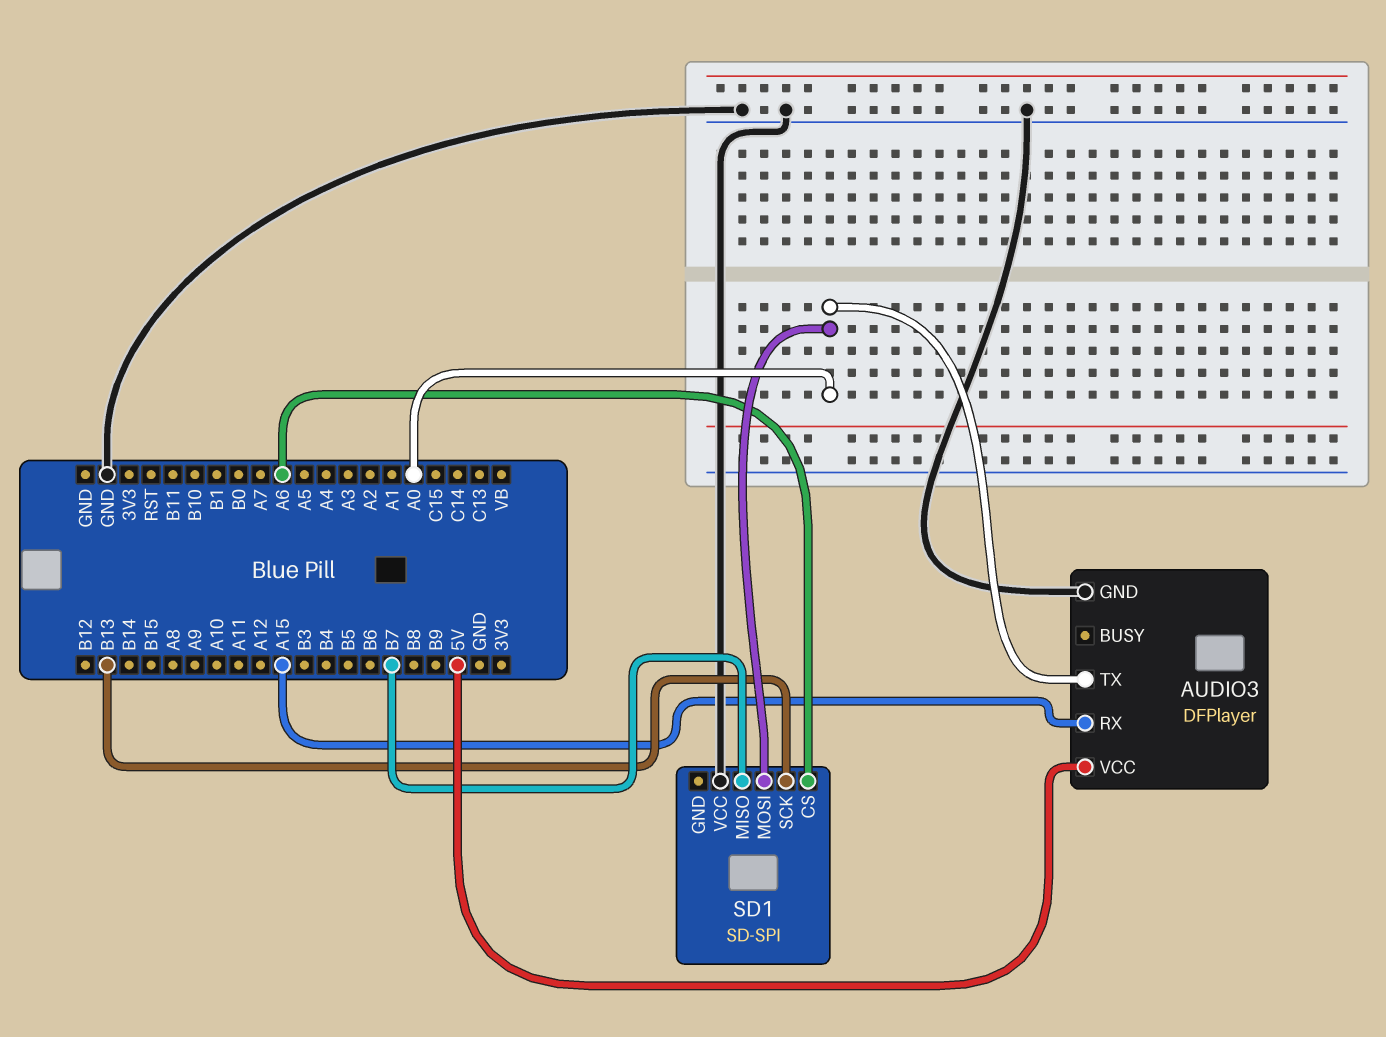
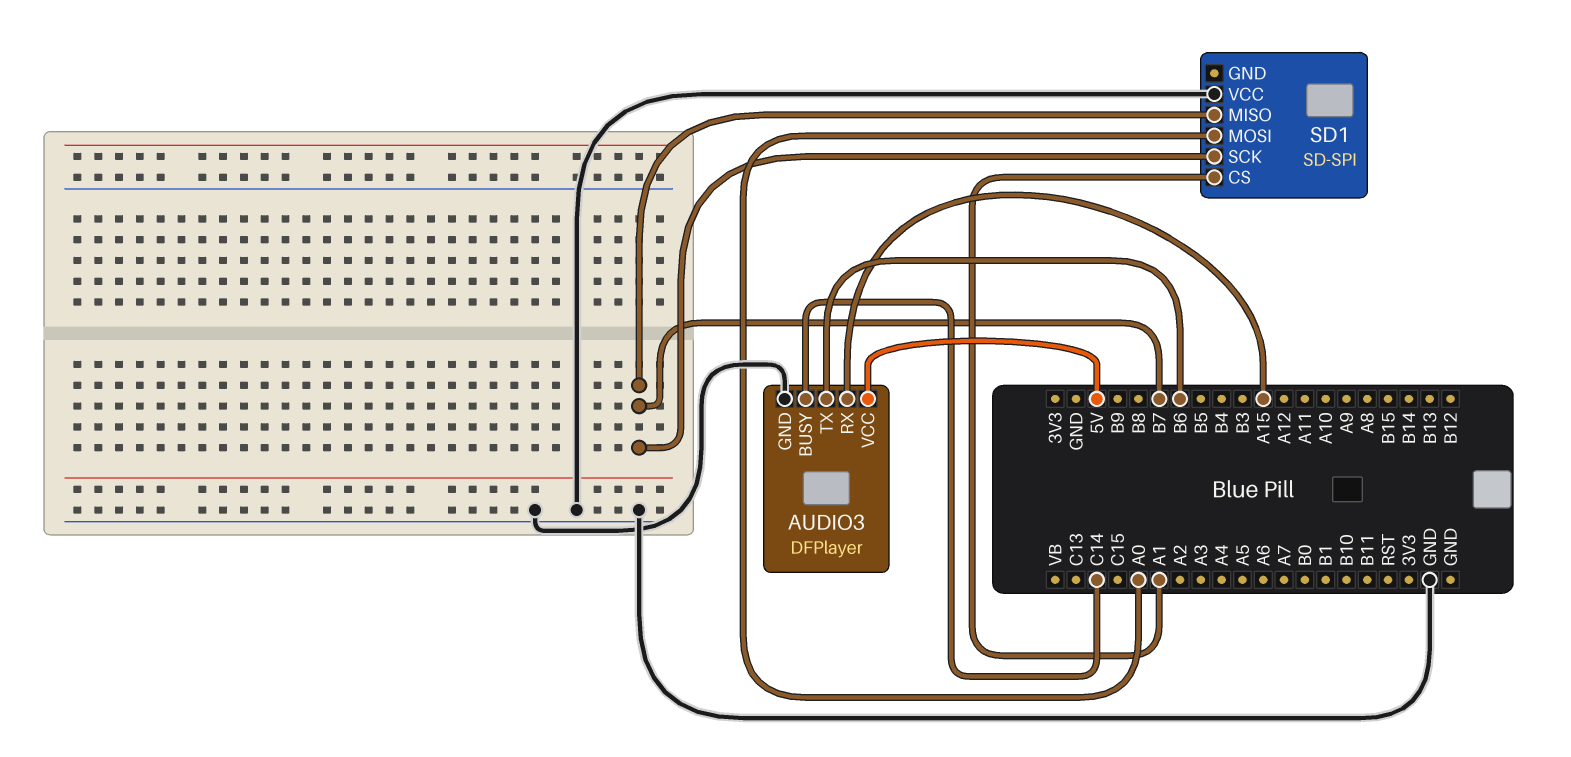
AUDIO3 pin BUSY: none -> C14
AUDIO3 pin TX: A0 -> B6
SD1 pin CS: A6 -> A1
SD1 pin SCK: B13 -> B7

